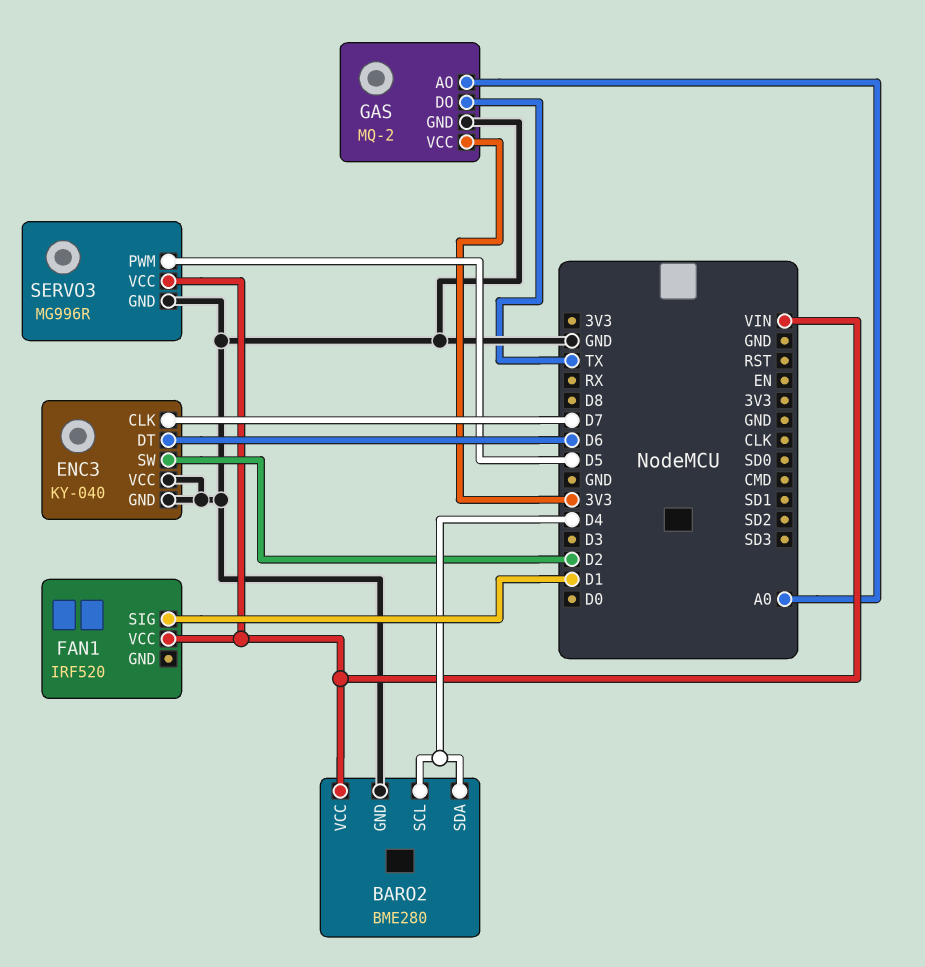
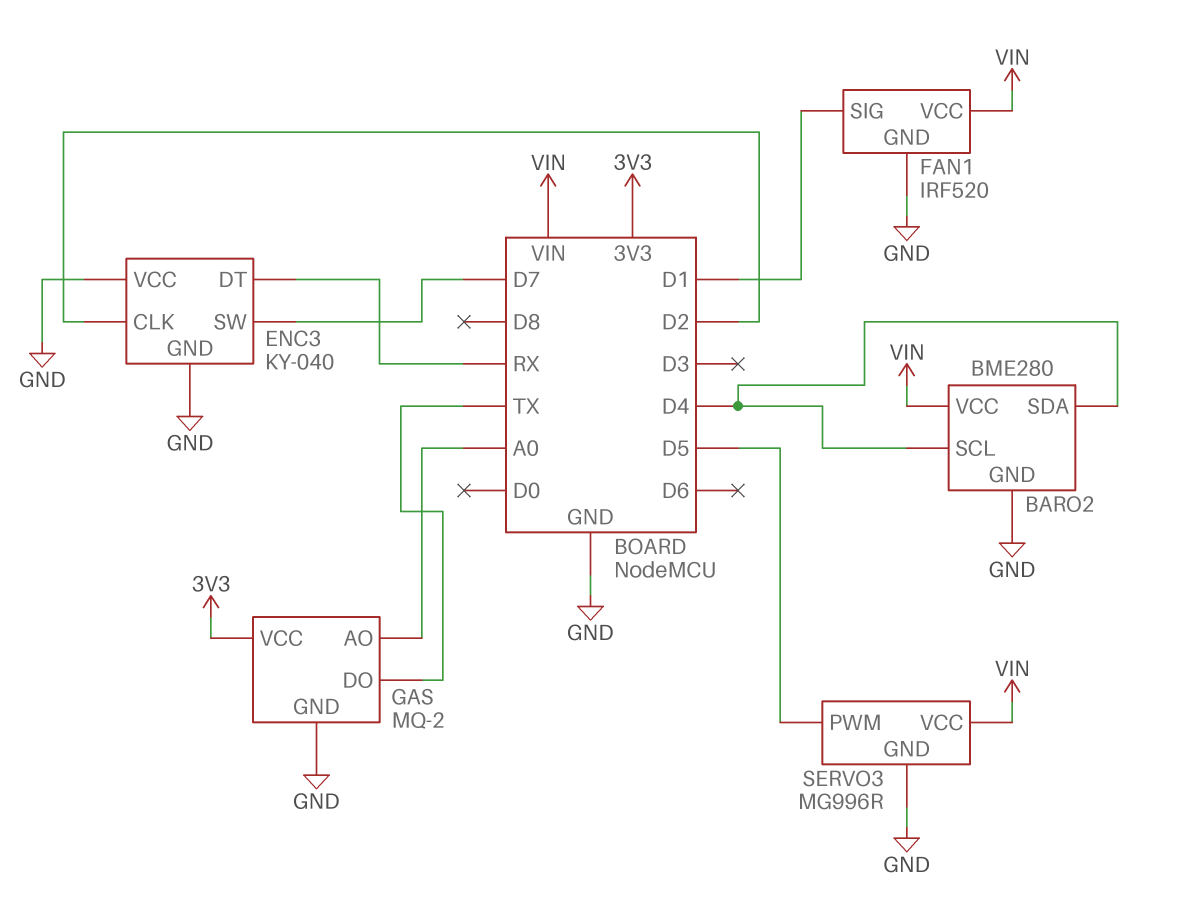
ENC3 pin CLK: D7 -> D2
ENC3 pin DT: D6 -> RX
ENC3 pin SW: D2 -> D7
FAN1 pin GND: none -> GND

